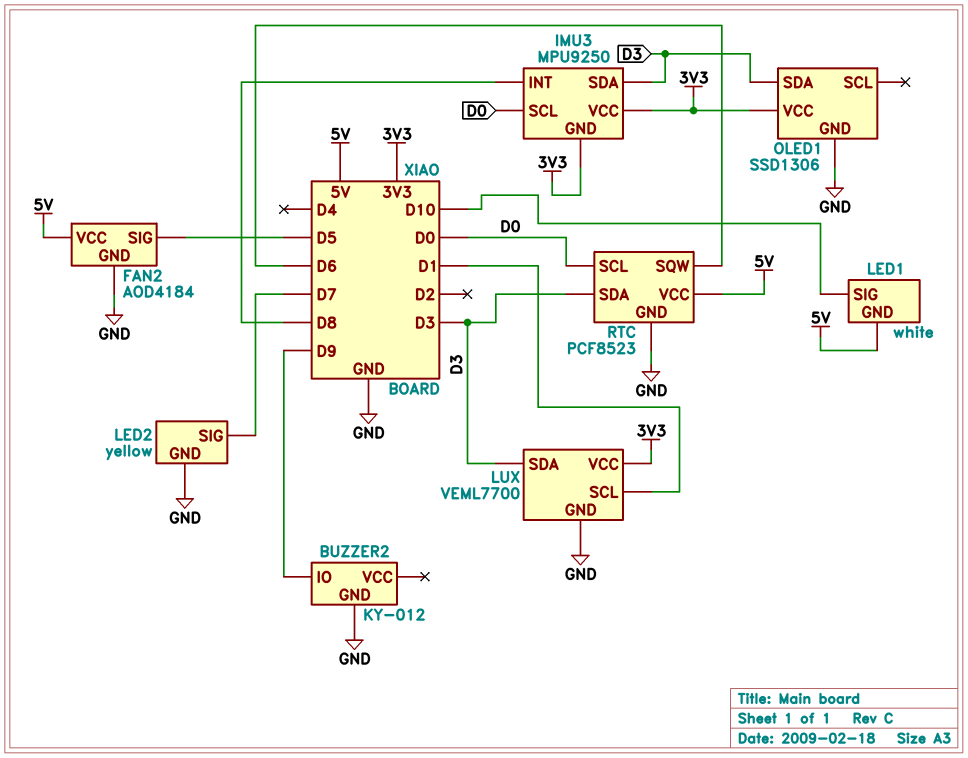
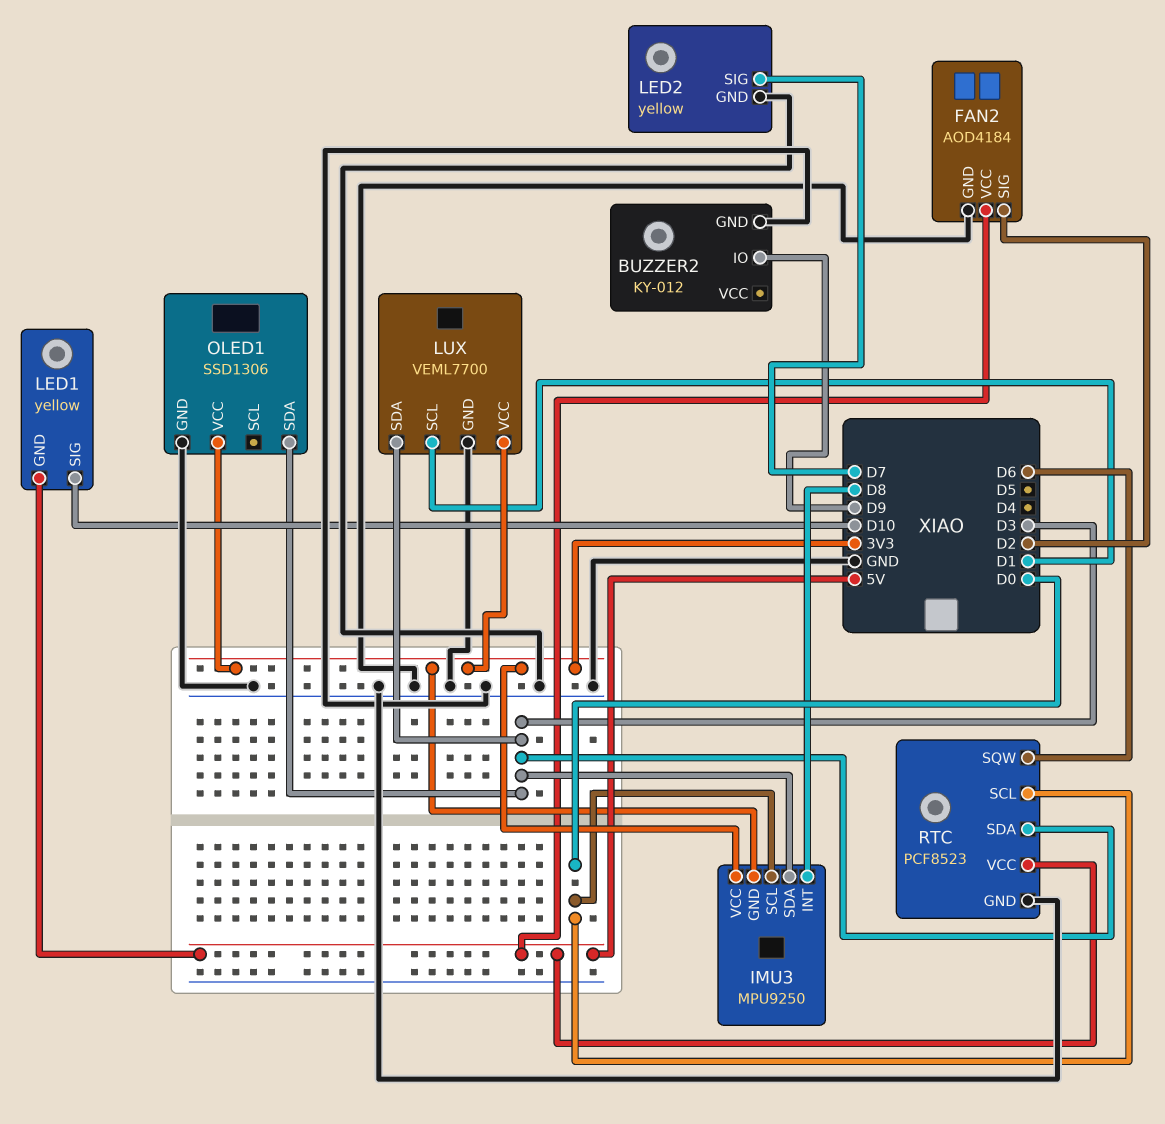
FAN2 pin SIG: D5 -> D2
LED1: white -> yellow

